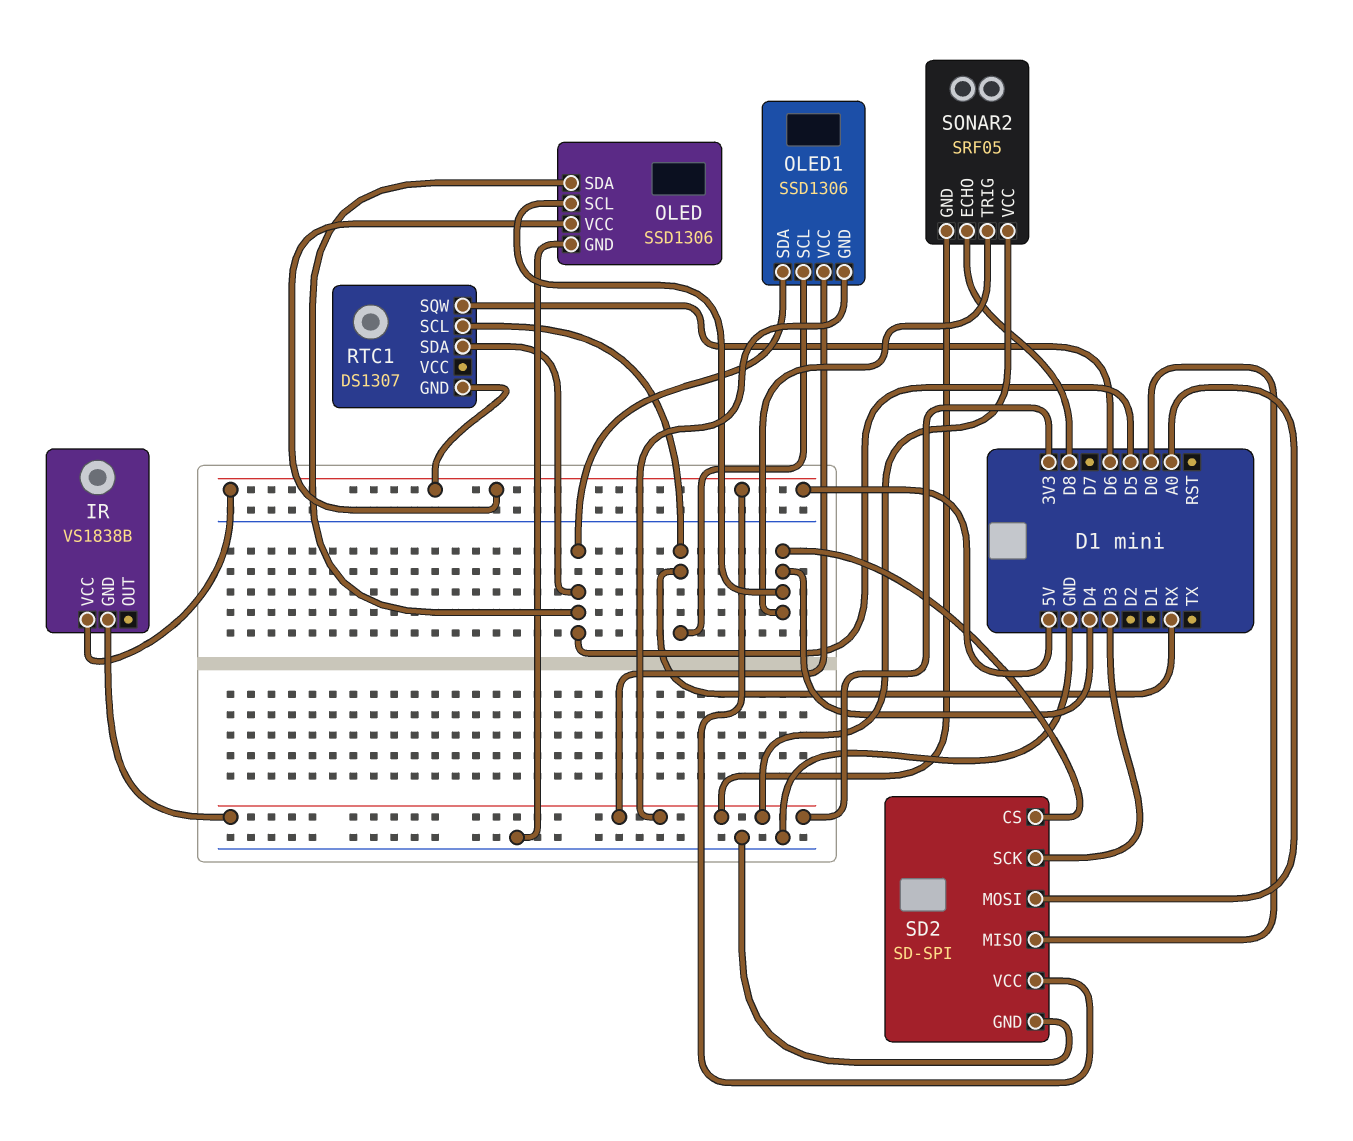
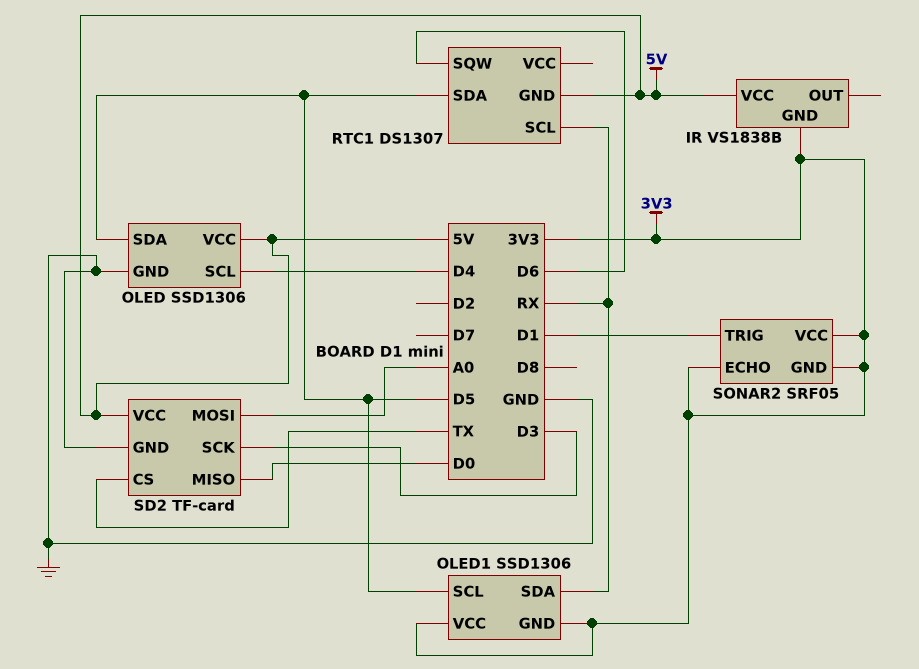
OLED1 pin SCL: RX -> D5
OLED1 pin SDA: D5 -> RX
SD2: SD-SPI -> TF-card
SD2 pin CS: D4 -> TX
SONAR2 pin ECHO: D8 -> 3V3
SONAR2 pin TRIG: D4 -> D1

